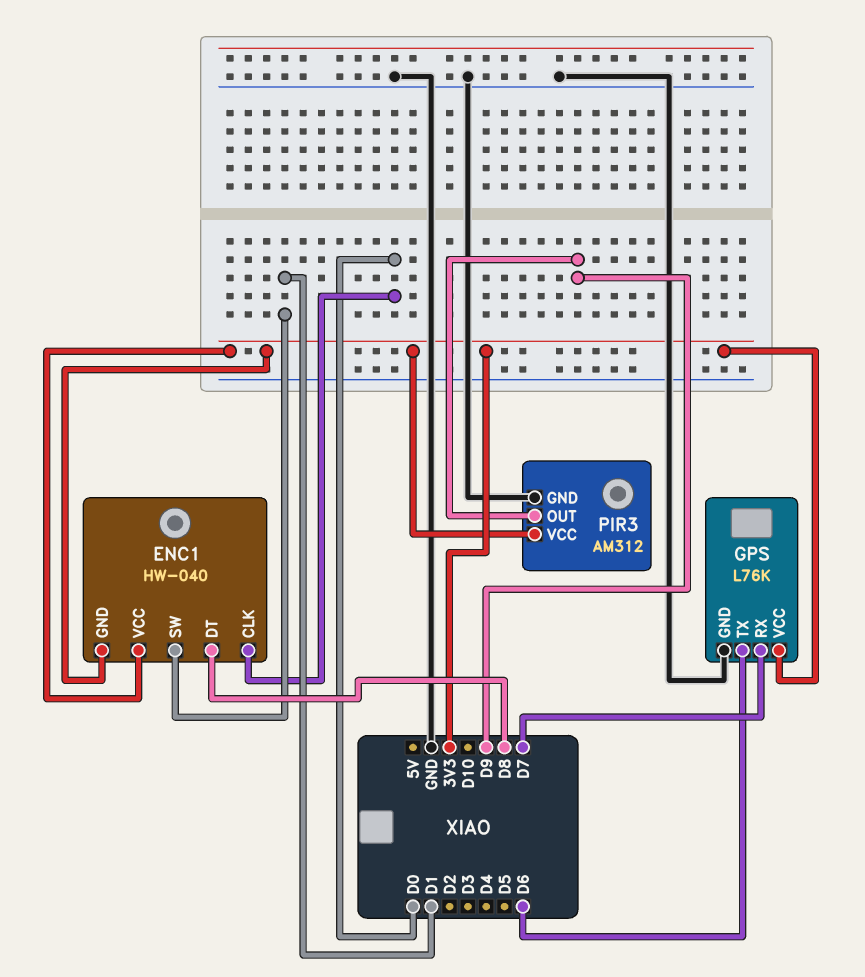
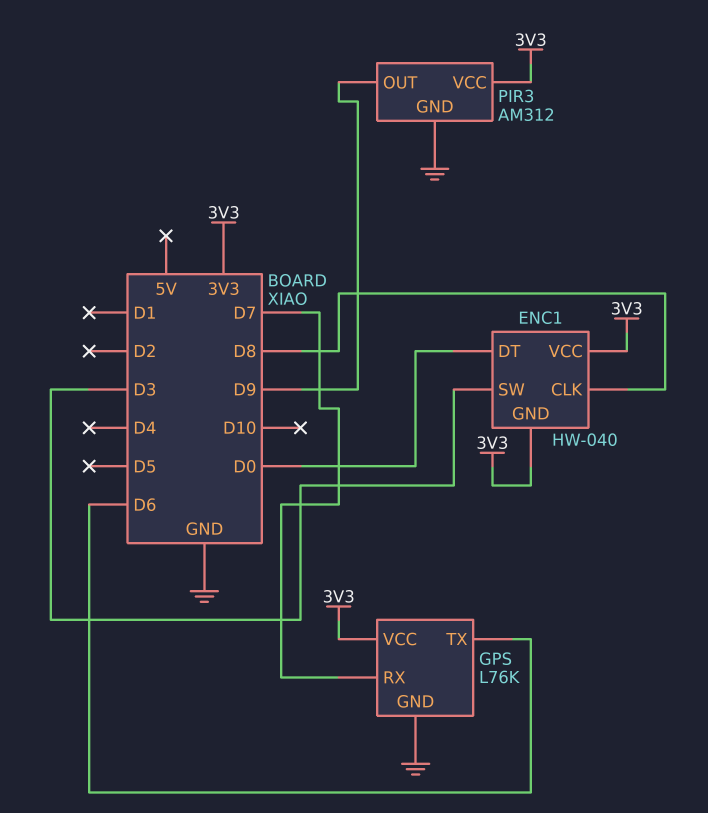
ENC1 pin CLK: D0 -> D8
ENC1 pin DT: D8 -> D0
ENC1 pin SW: D1 -> D3

